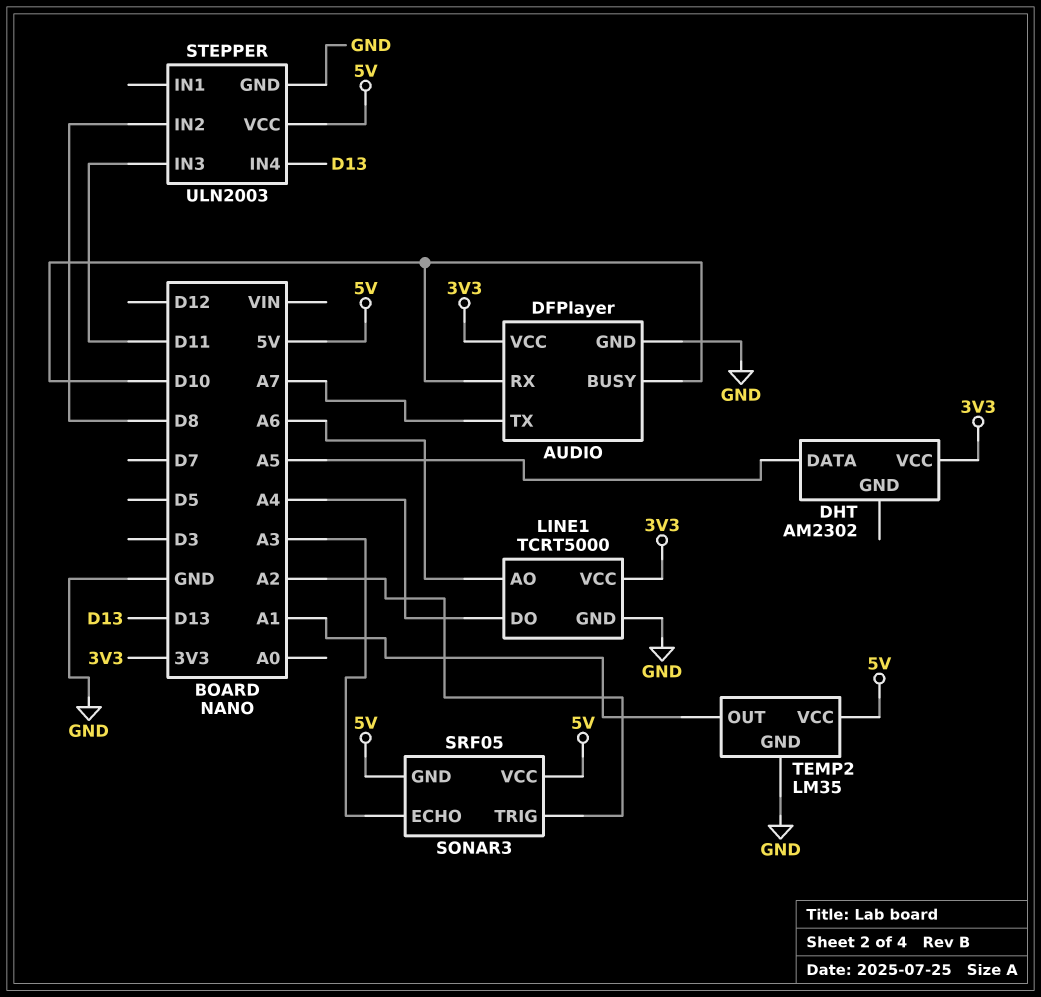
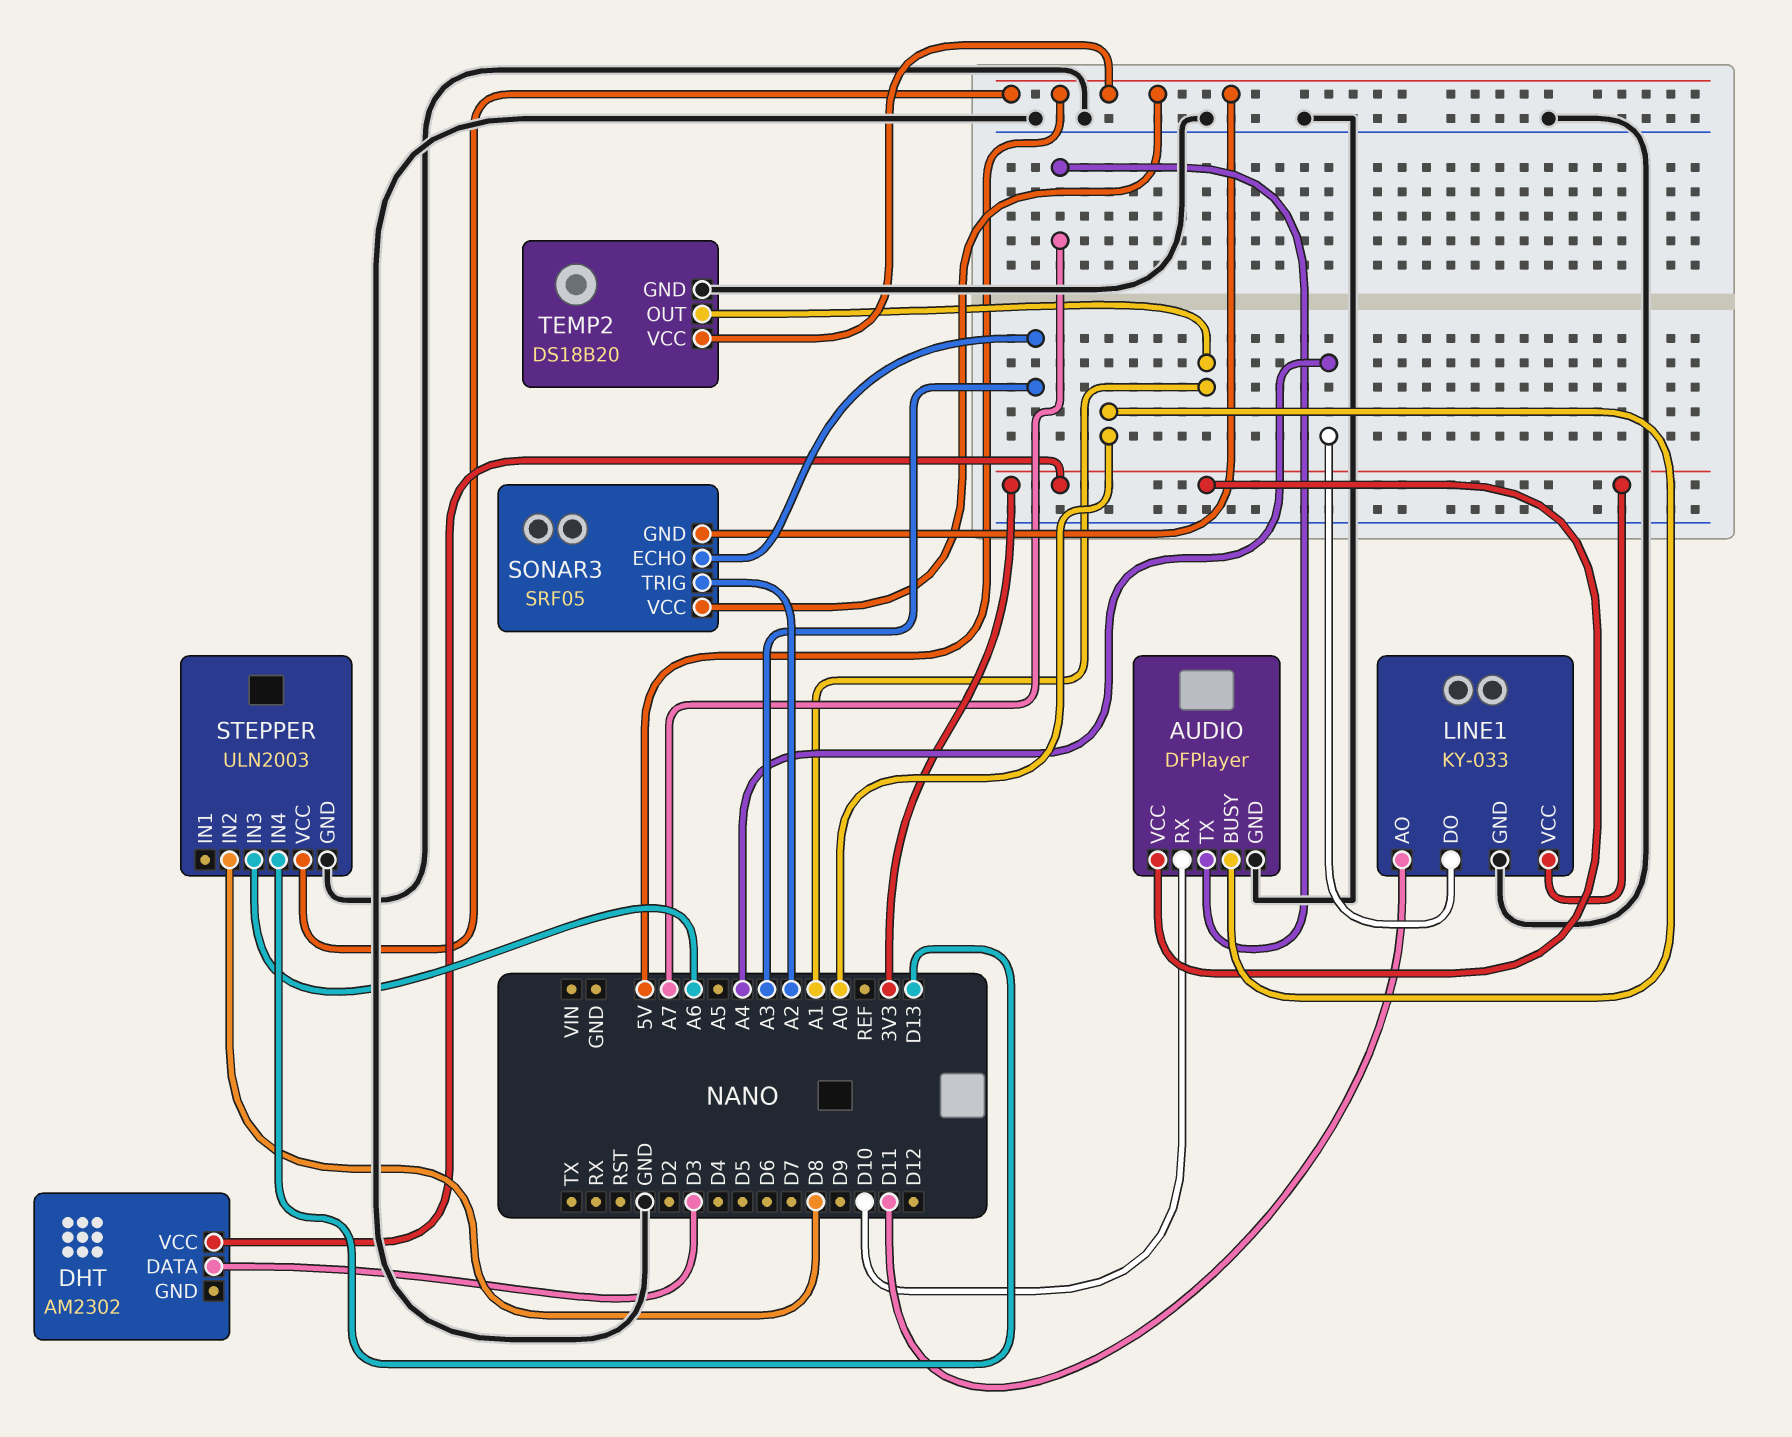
AUDIO pin BUSY: D10 -> A0
DHT pin DATA: A5 -> D3
LINE1: TCRT5000 -> KY-033
LINE1 pin AO: A6 -> D11
STEPPER pin IN3: D11 -> A6
TEMP2: LM35 -> DS18B20

